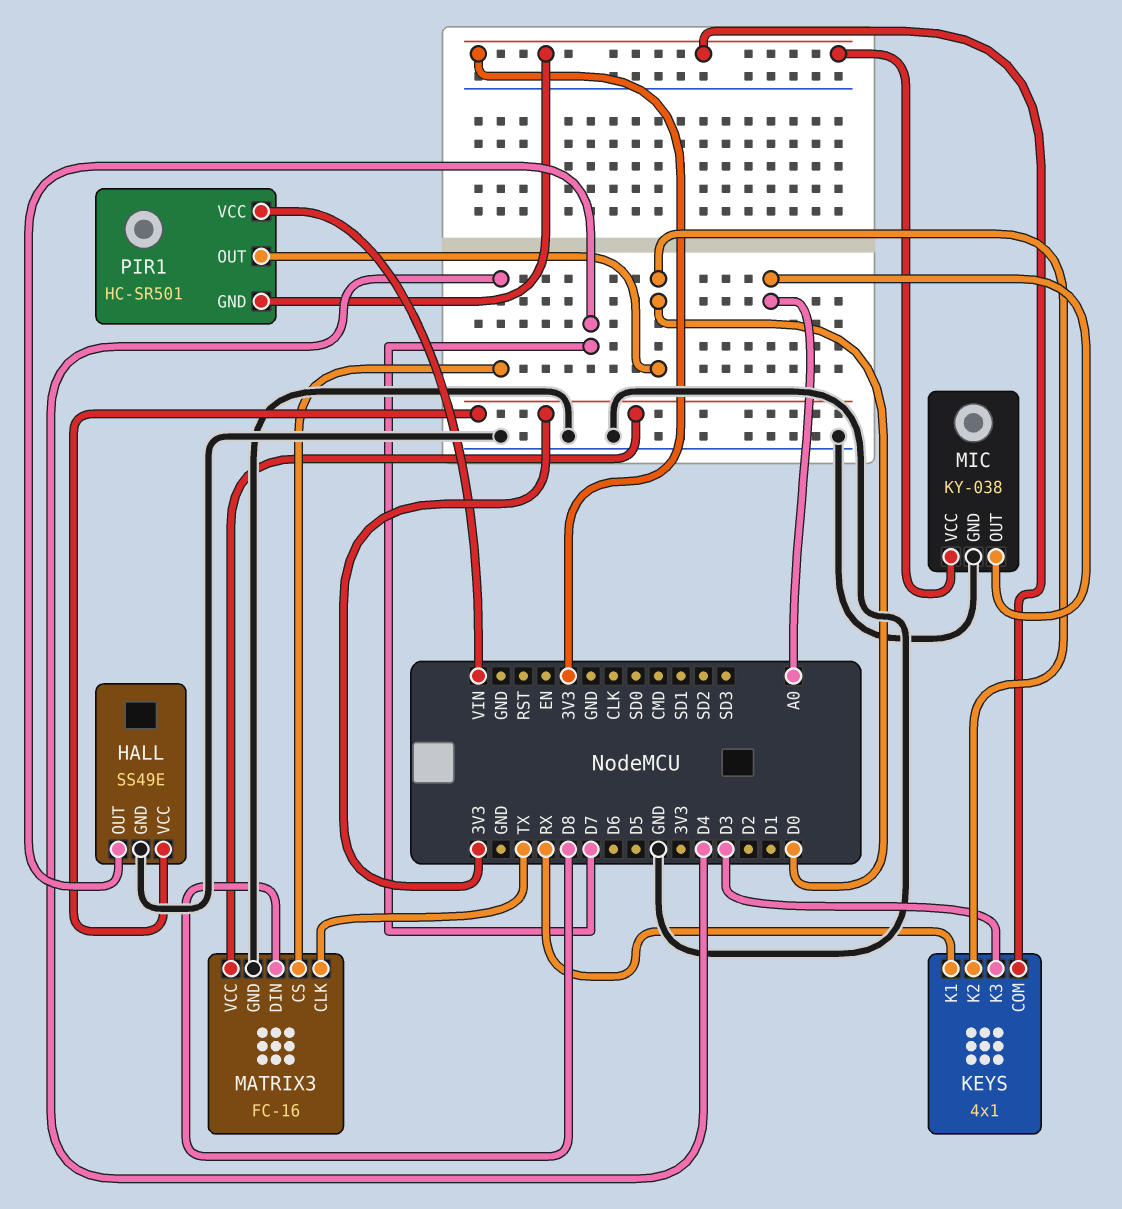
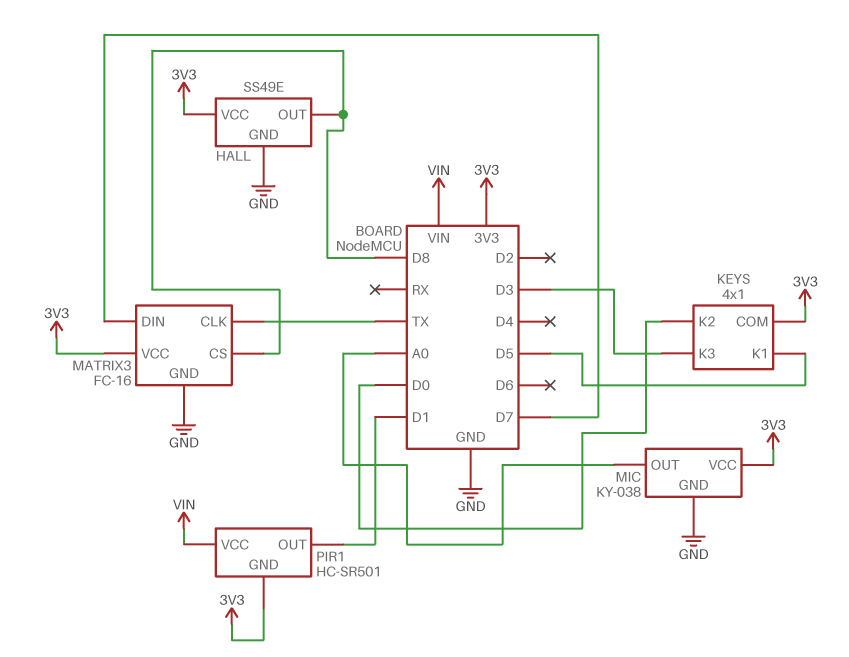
HALL pin OUT: D7 -> D8
KEYS pin K1: RX -> D5
MATRIX3 pin CS: D4 -> D8
MATRIX3 pin DIN: D8 -> D7
PIR1 pin OUT: D0 -> D1

